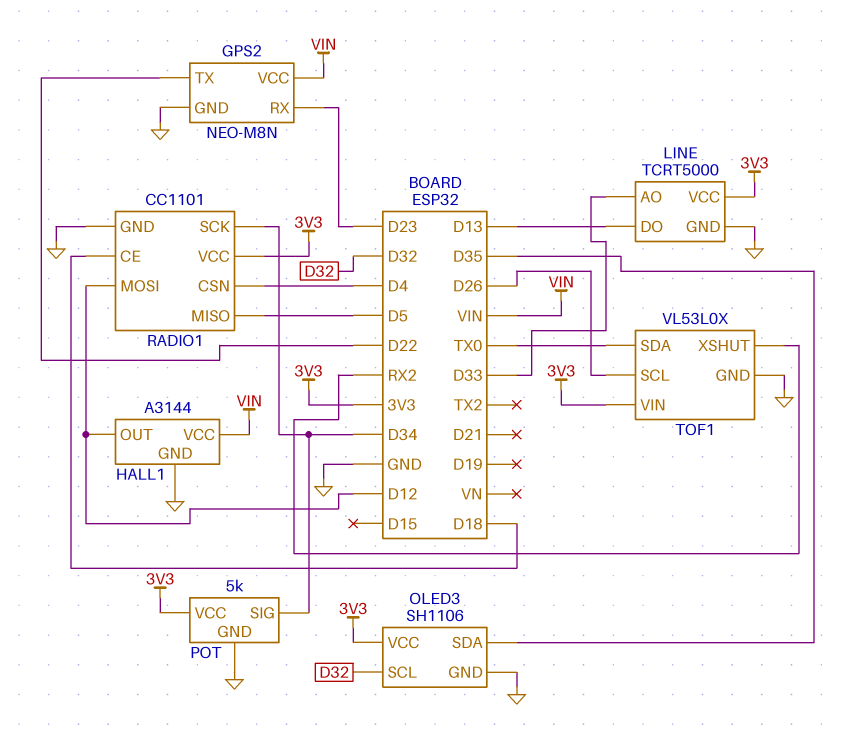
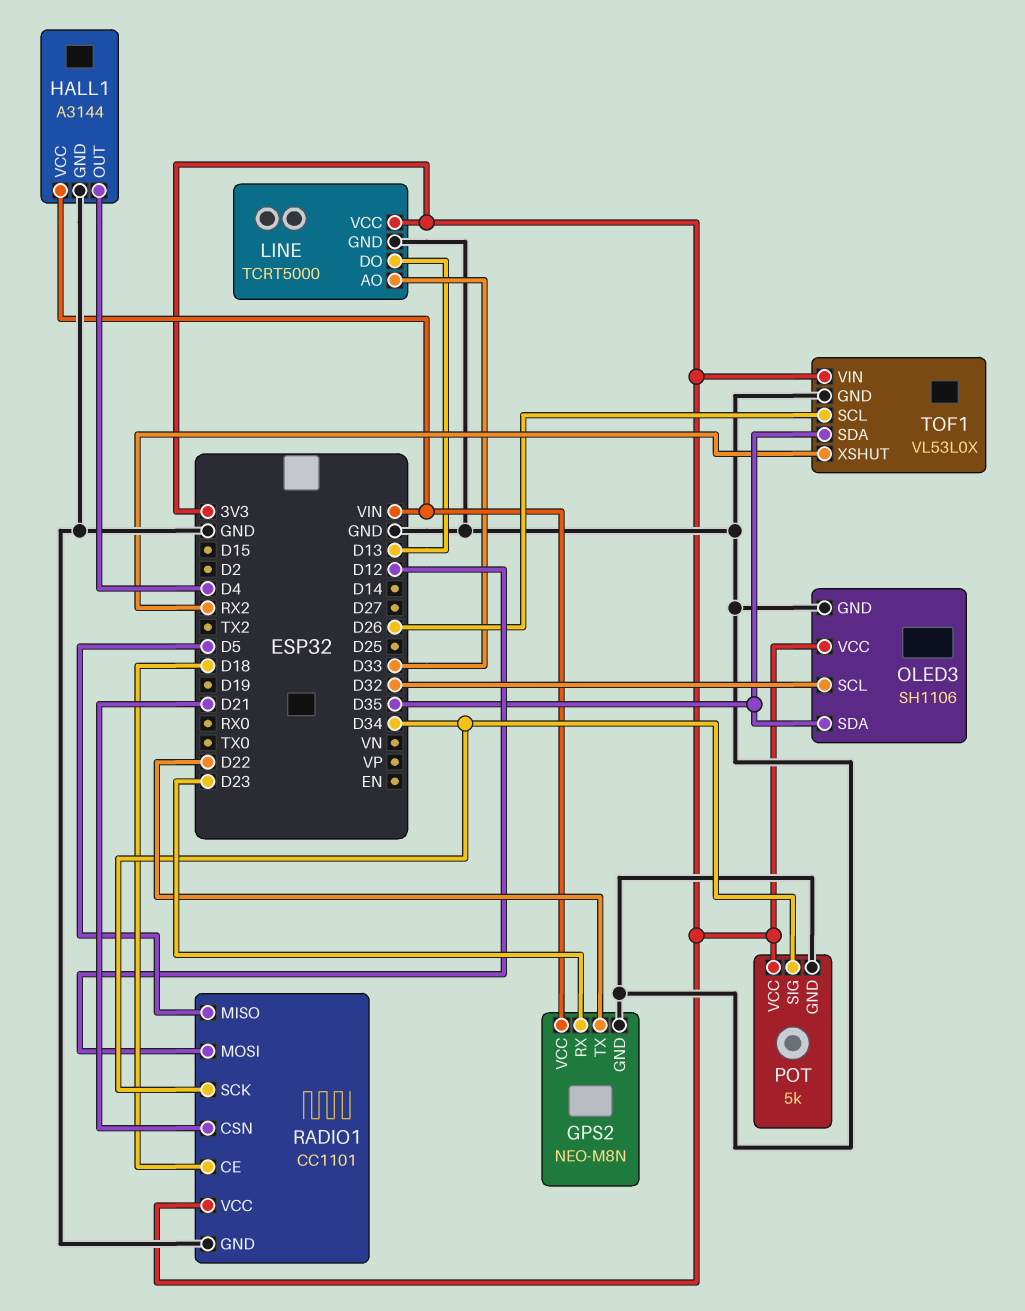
HALL1 pin OUT: D12 -> D4
RADIO1 pin CSN: D4 -> D21
TOF1 pin SDA: TX0 -> D35

